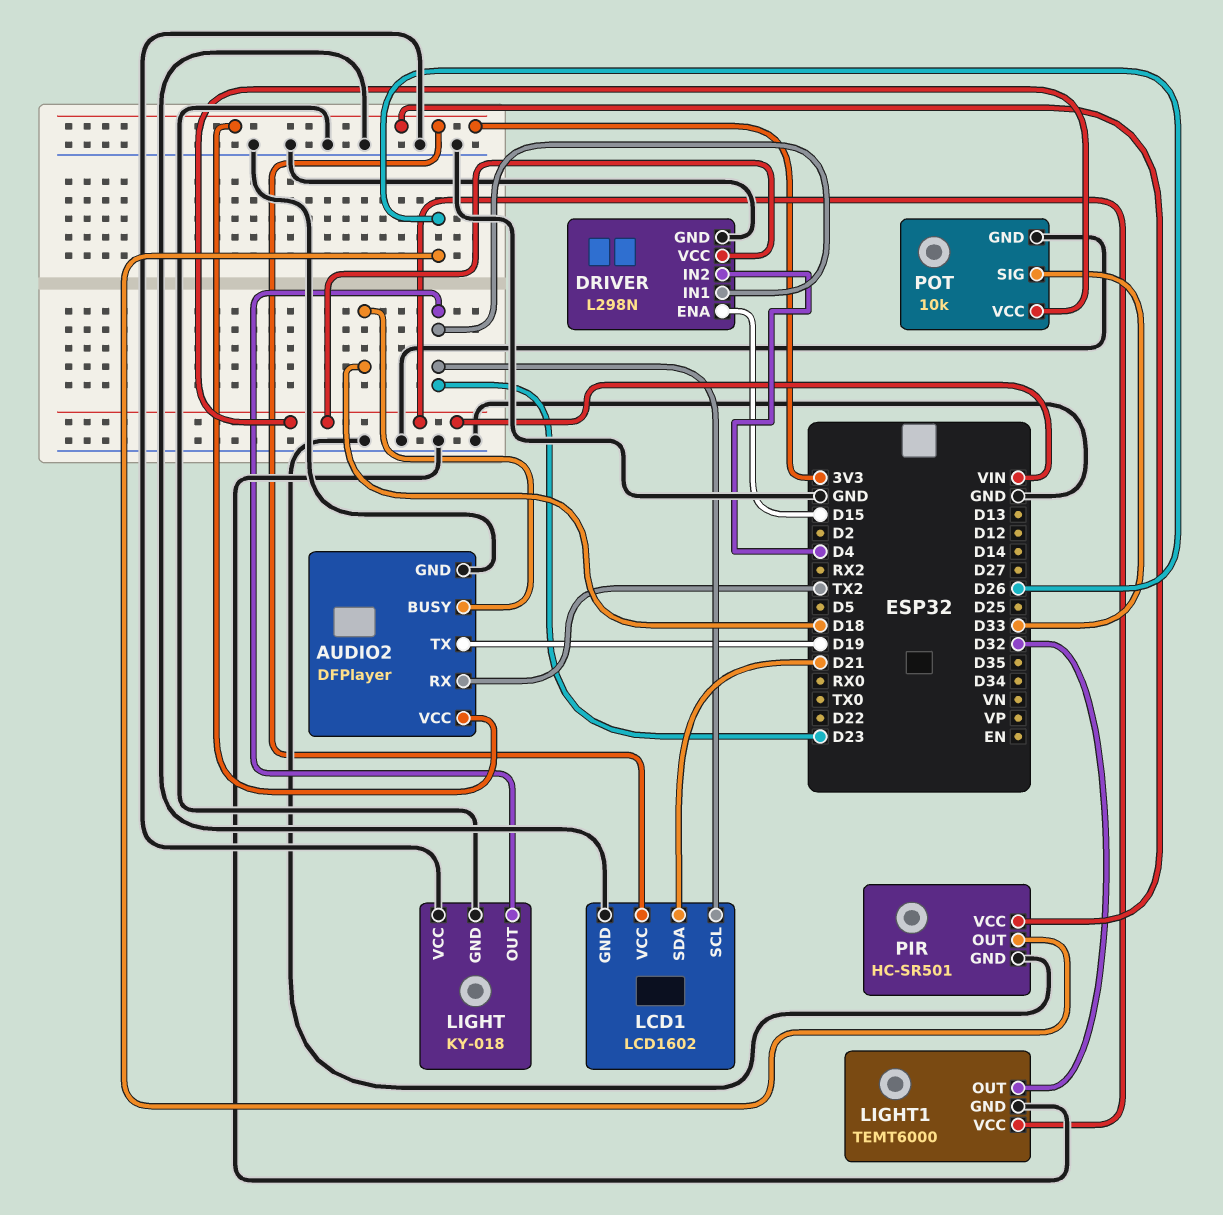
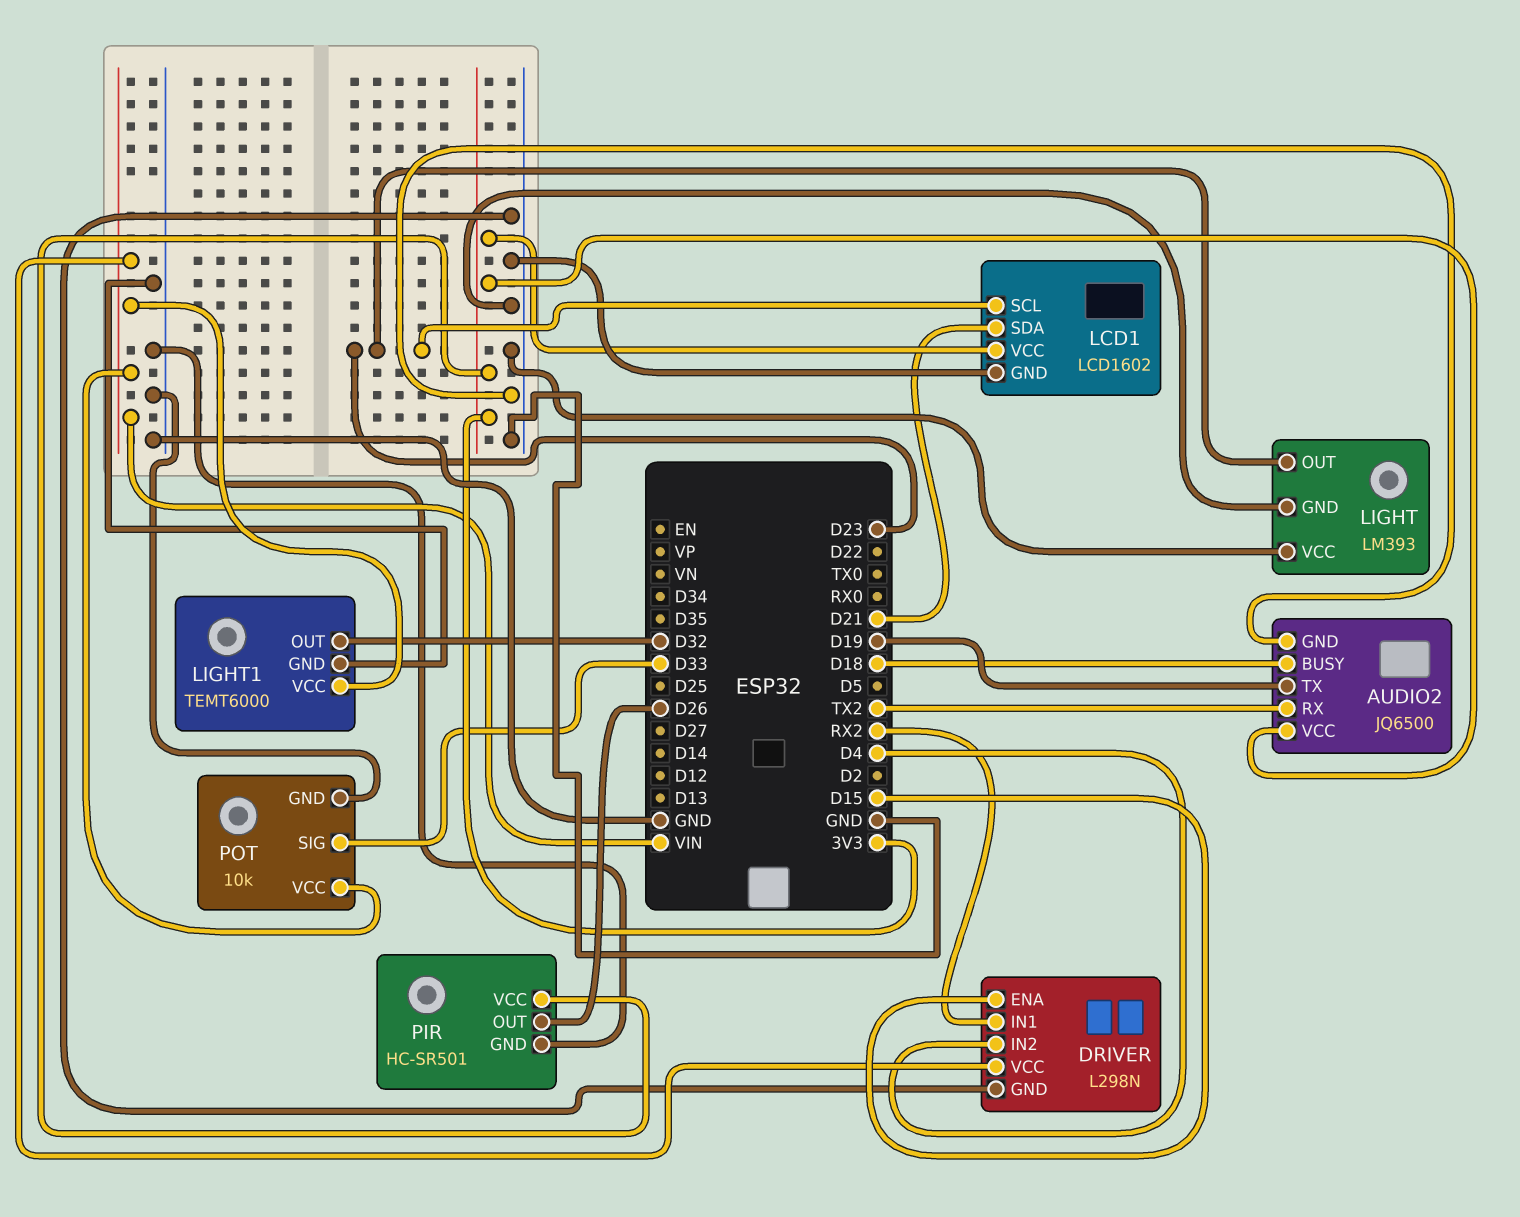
AUDIO2: DFPlayer -> JQ6500
DRIVER pin IN1: D23 -> RX2
LIGHT: KY-018 -> LM393

